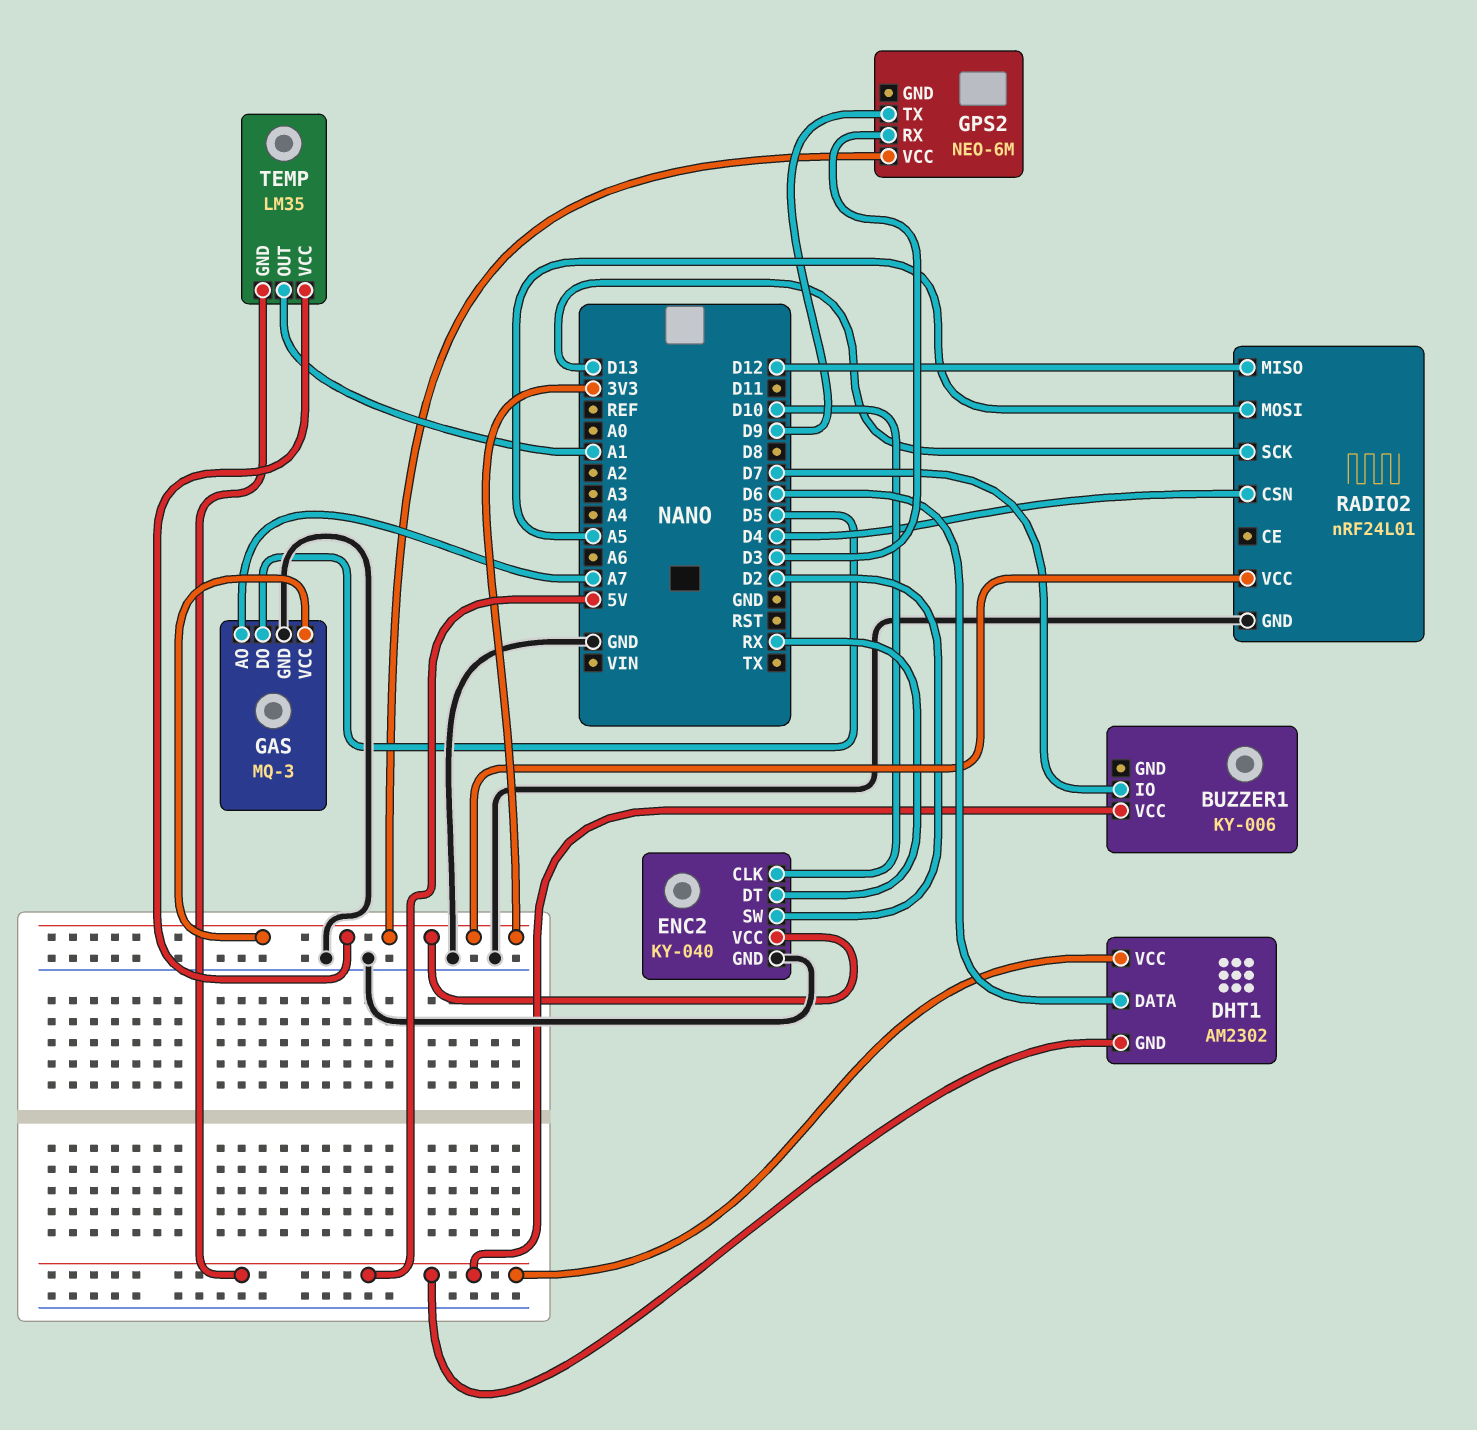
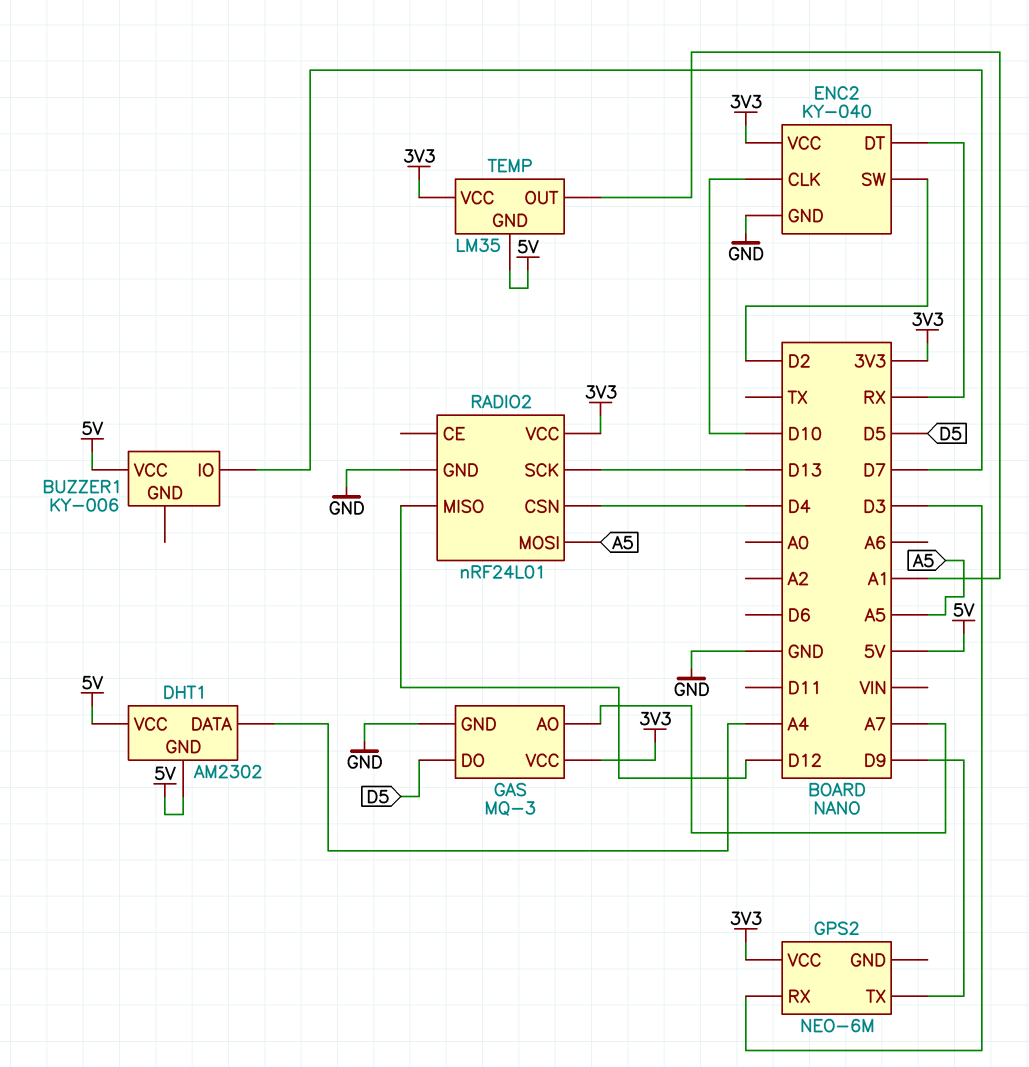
DHT1 pin DATA: D6 -> A4

